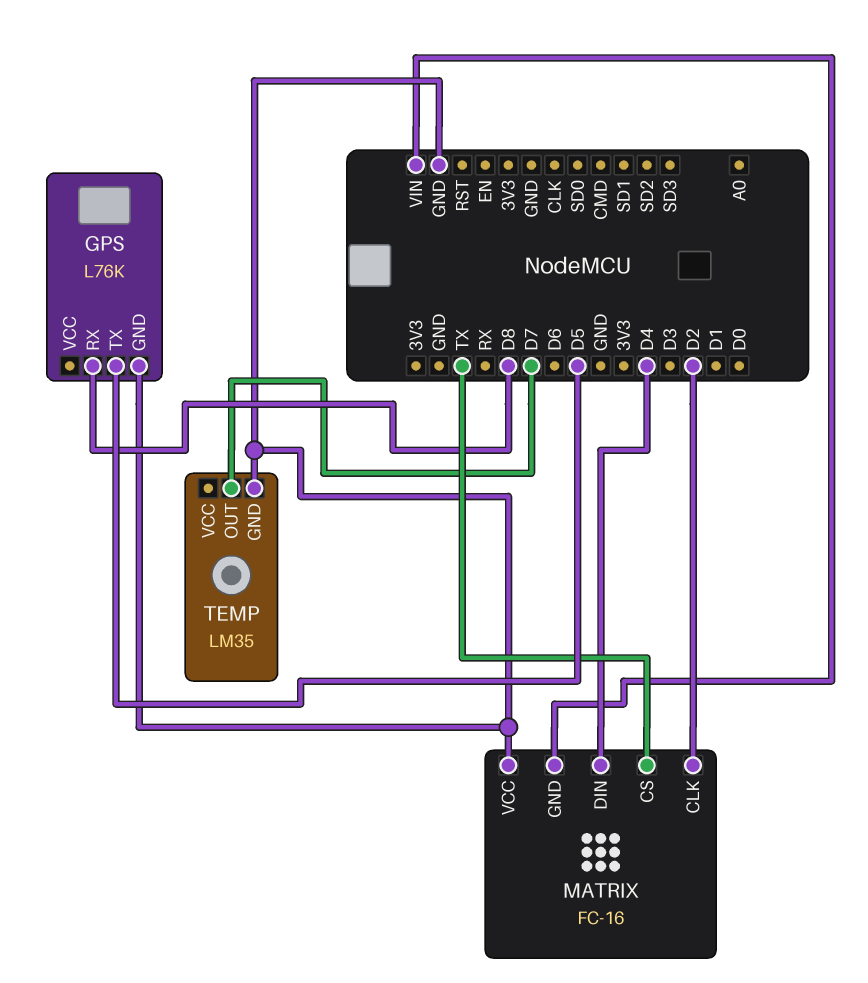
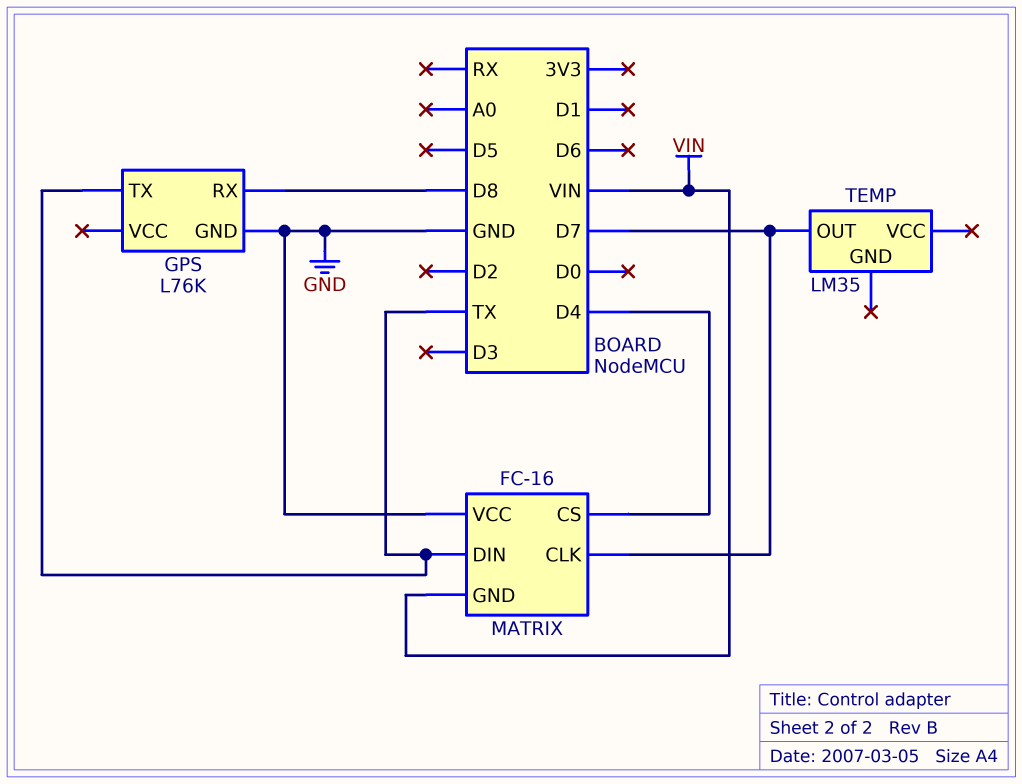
GPS pin TX: D5 -> TX
MATRIX pin CLK: D2 -> D7
MATRIX pin CS: TX -> D4
MATRIX pin DIN: D4 -> TX
TEMP pin GND: GND -> none

